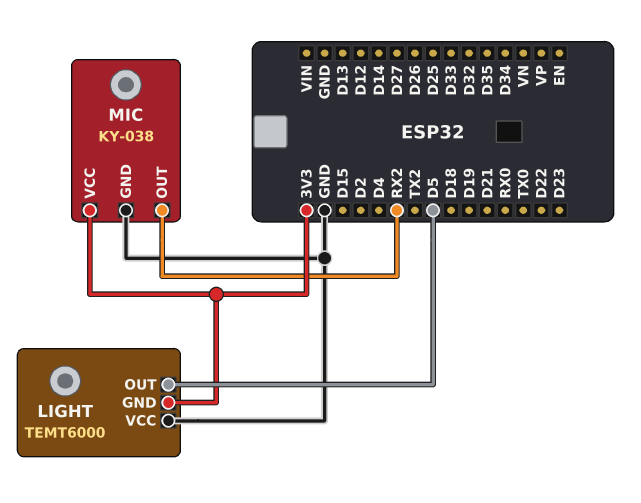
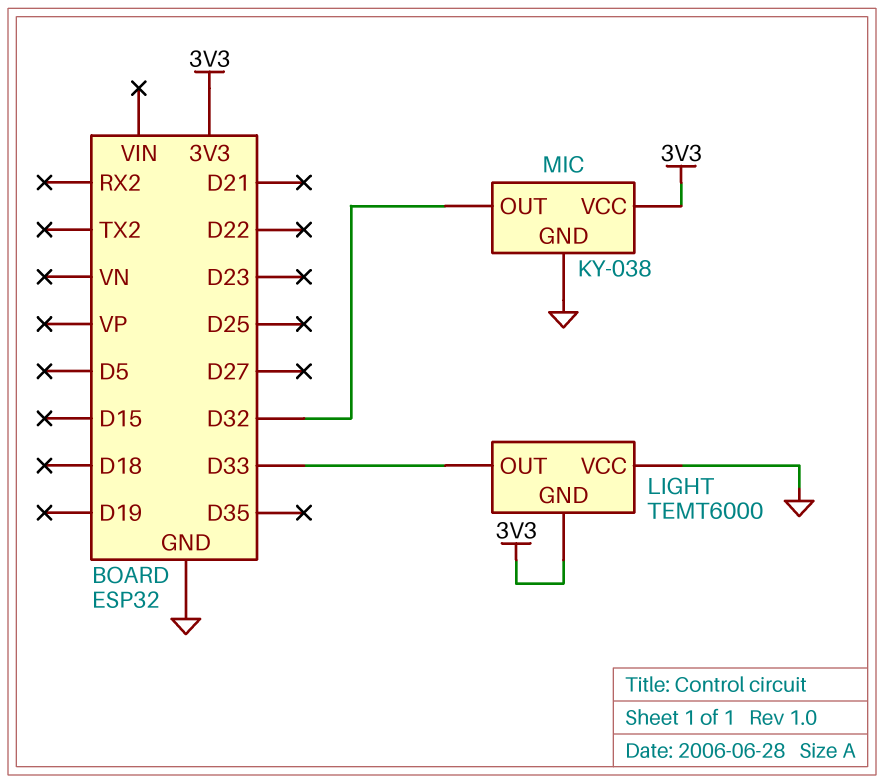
LIGHT pin OUT: D5 -> D33
MIC pin OUT: RX2 -> D32

